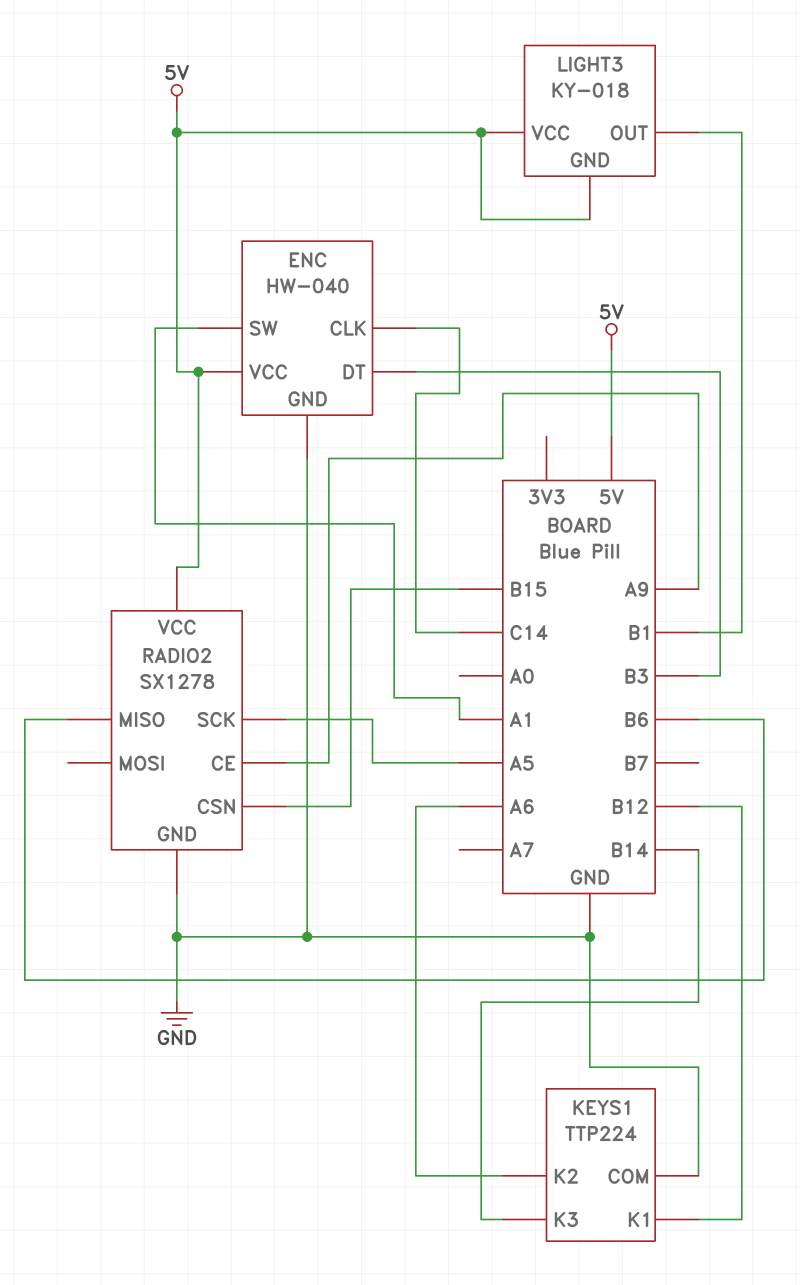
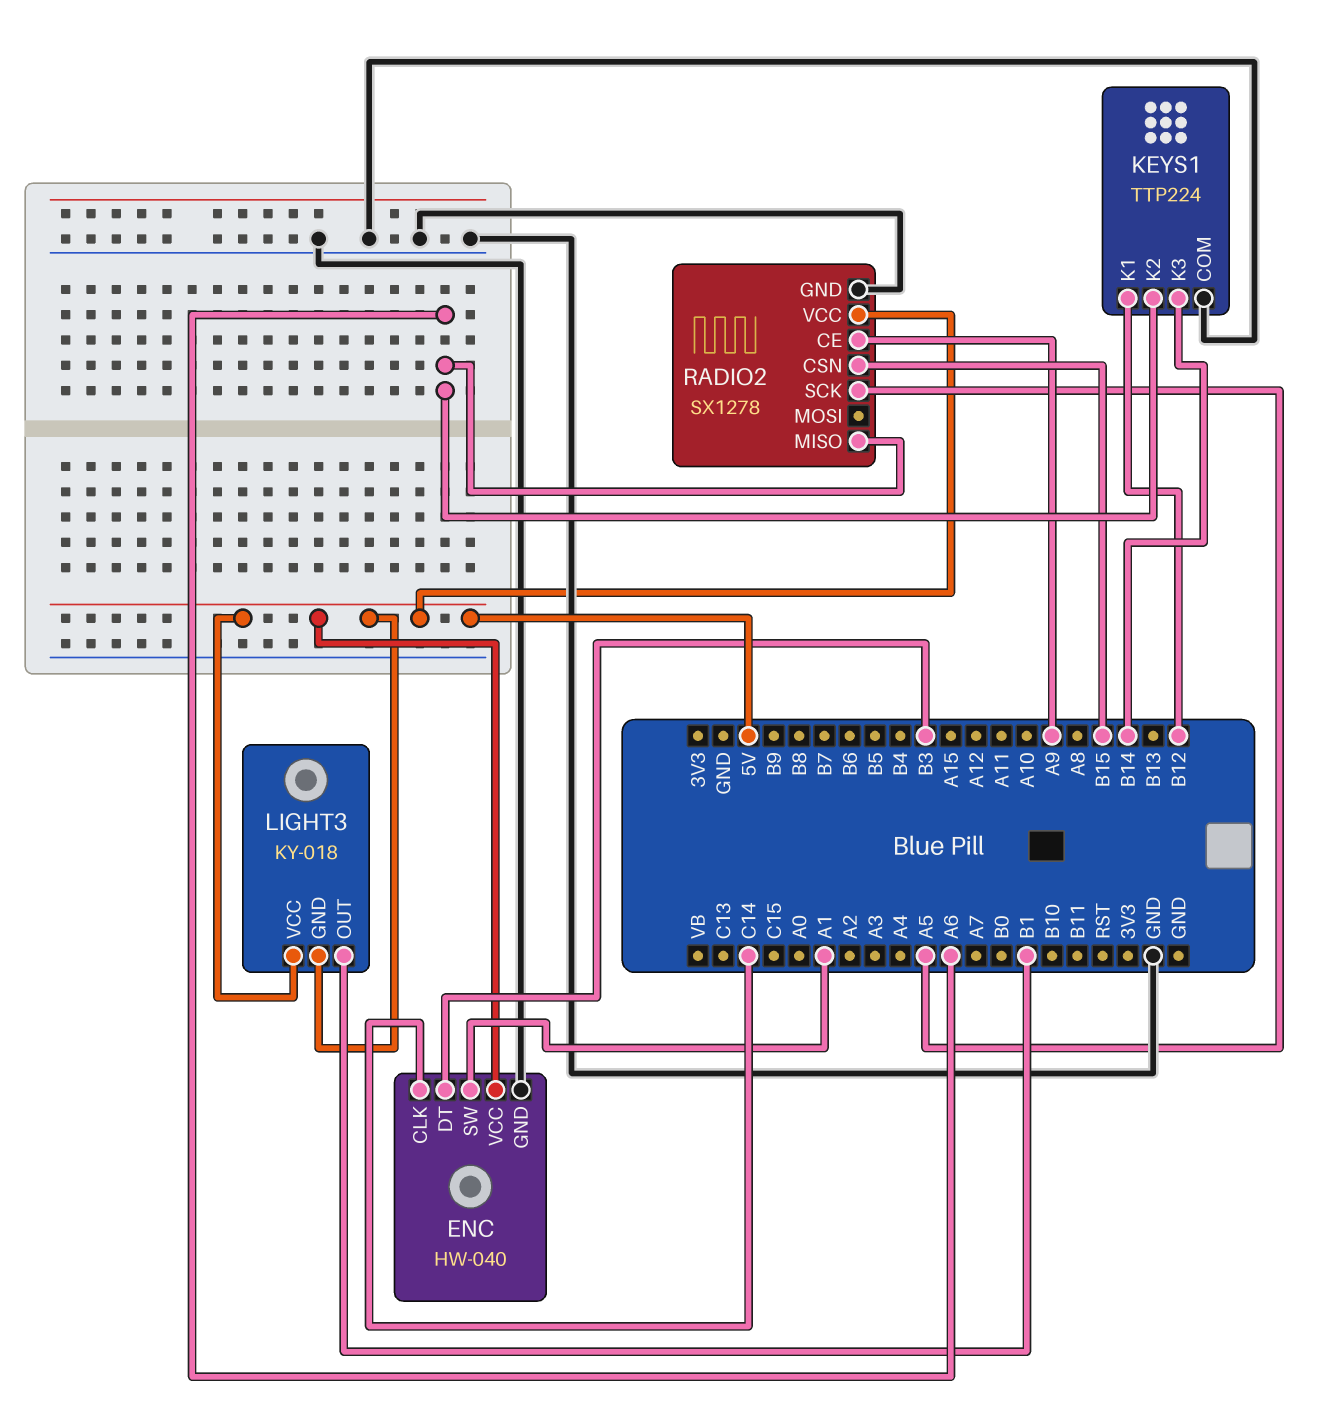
RADIO2 pin MISO: B6 -> A6

